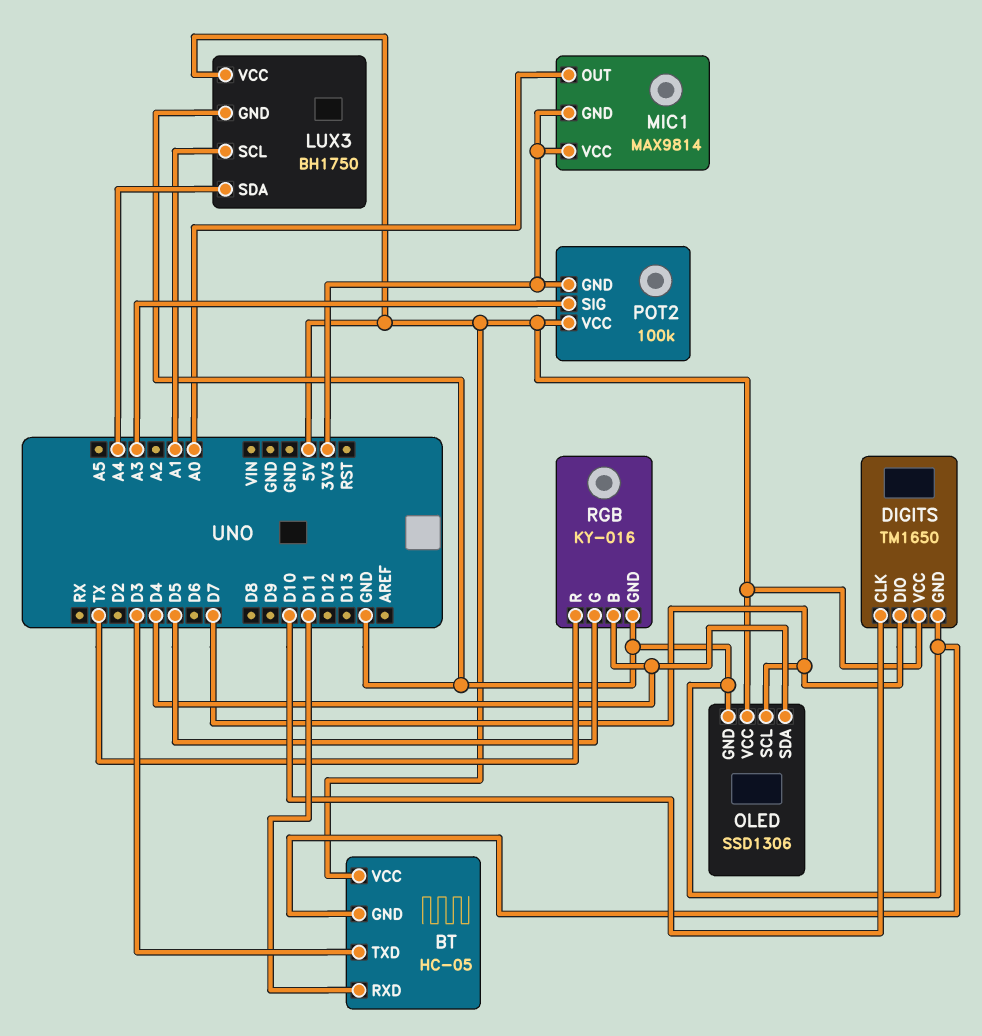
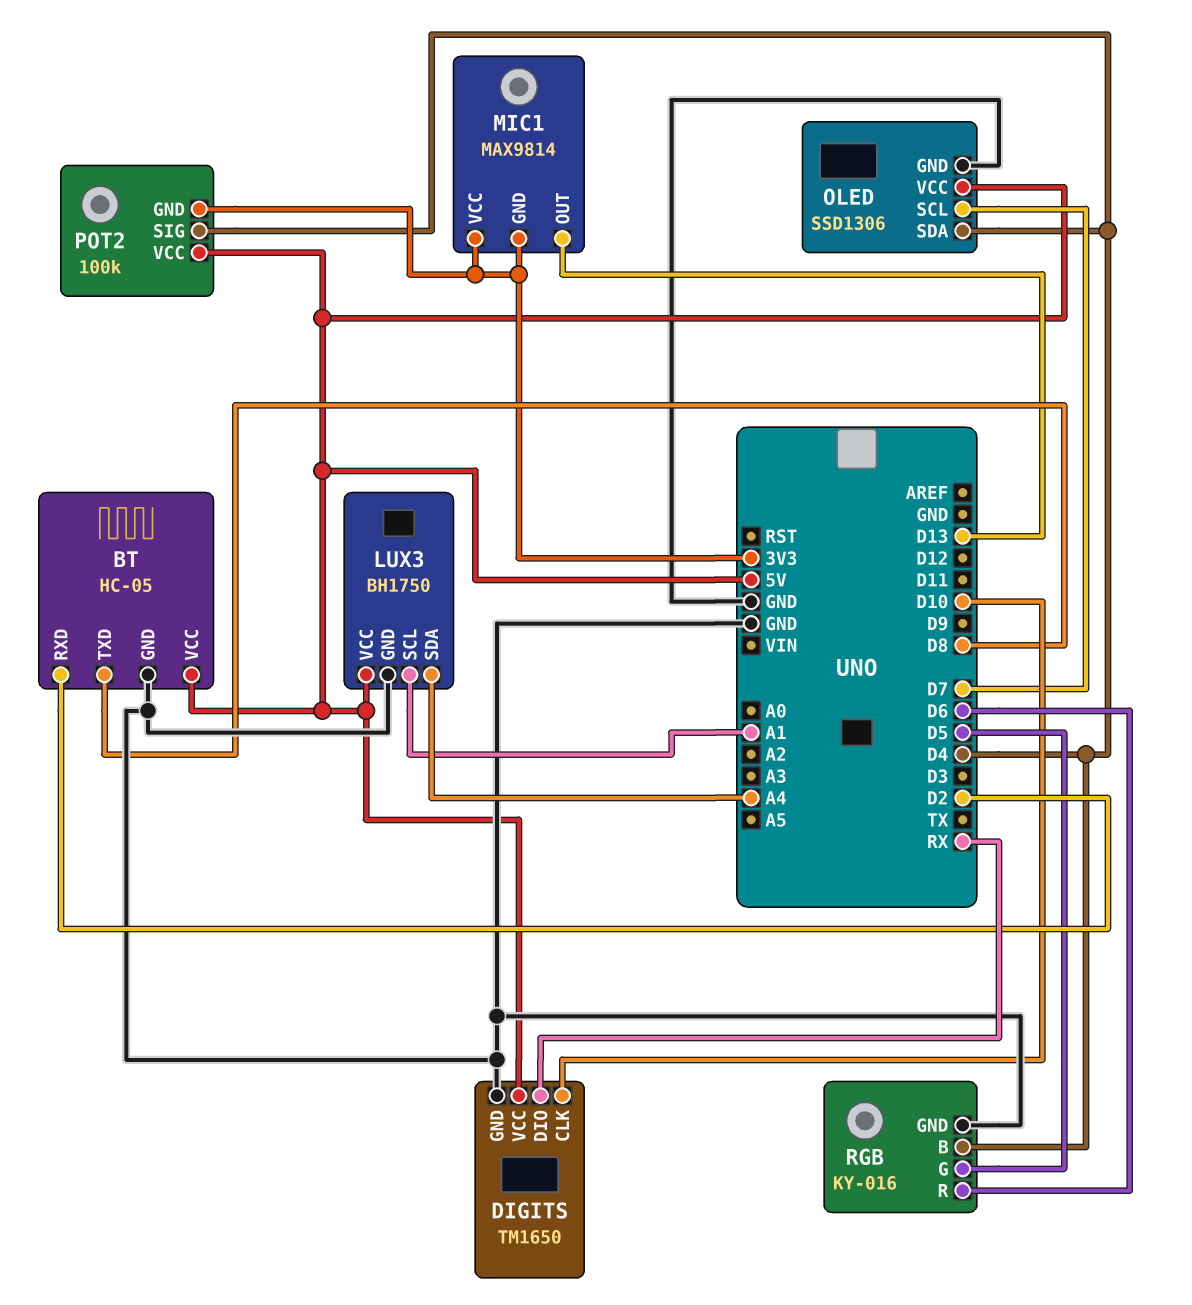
BT pin RXD: D11 -> D2
BT pin TXD: D3 -> D8
DIGITS pin DIO: D7 -> RX
MIC1 pin OUT: A0 -> D13
POT2 pin SIG: A3 -> D4
RGB pin R: TX -> D6

